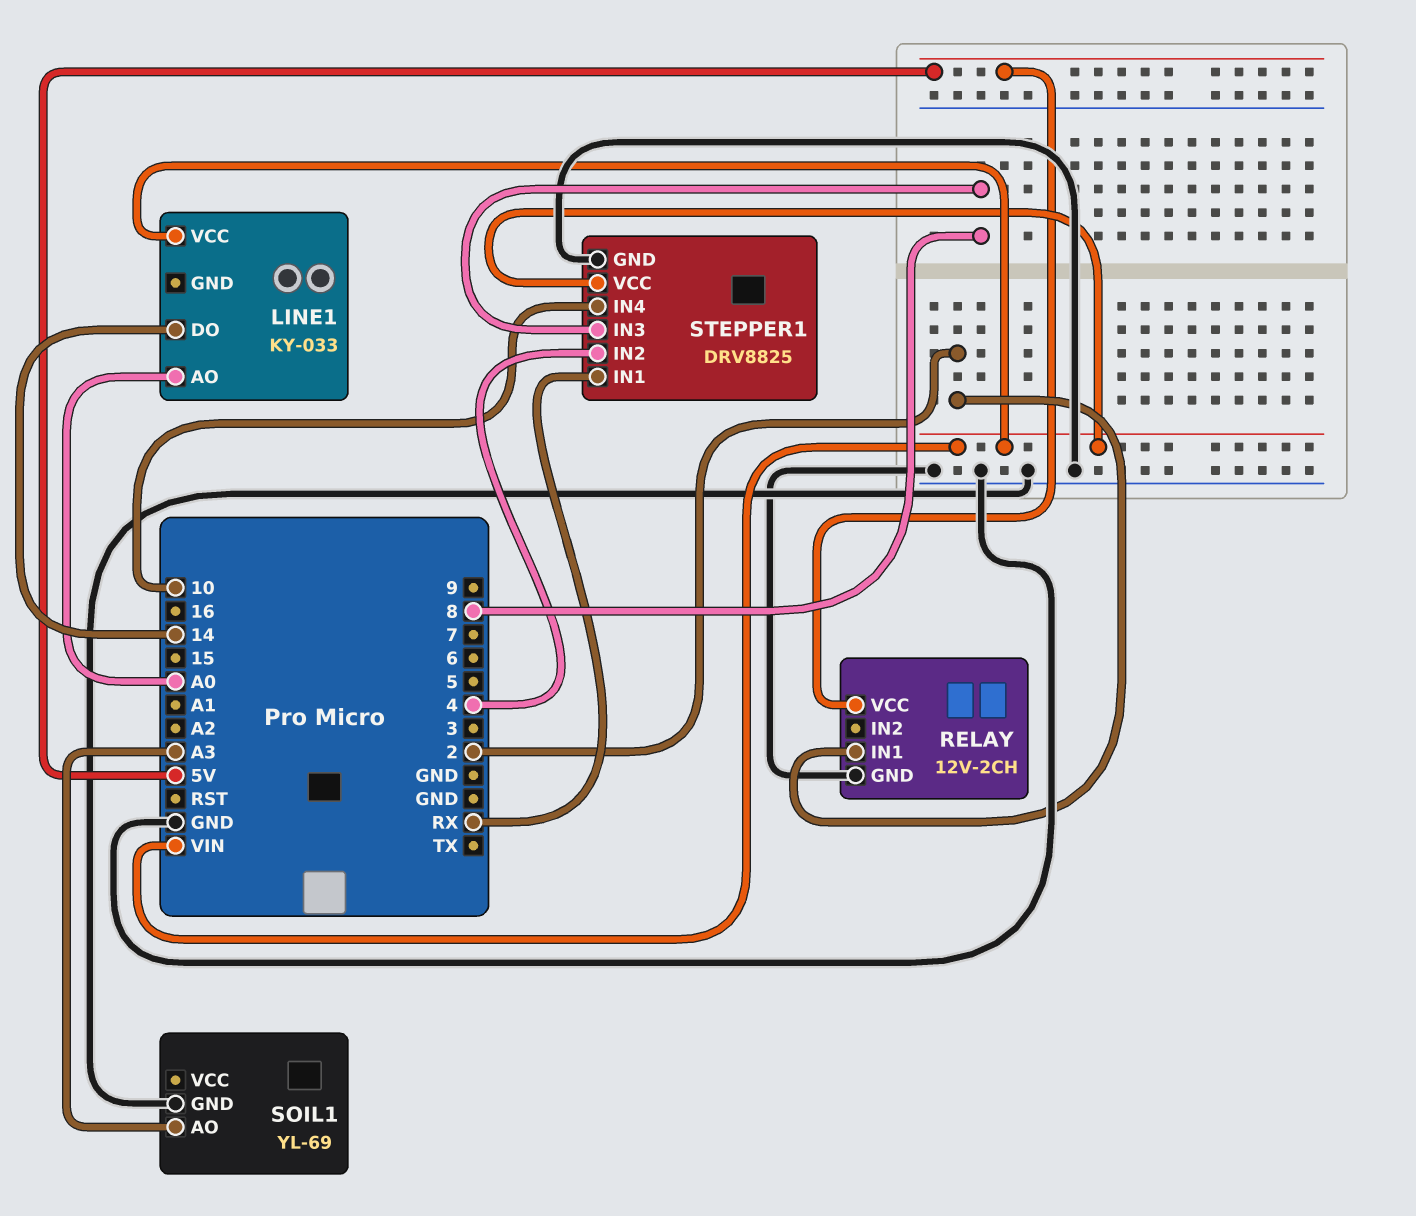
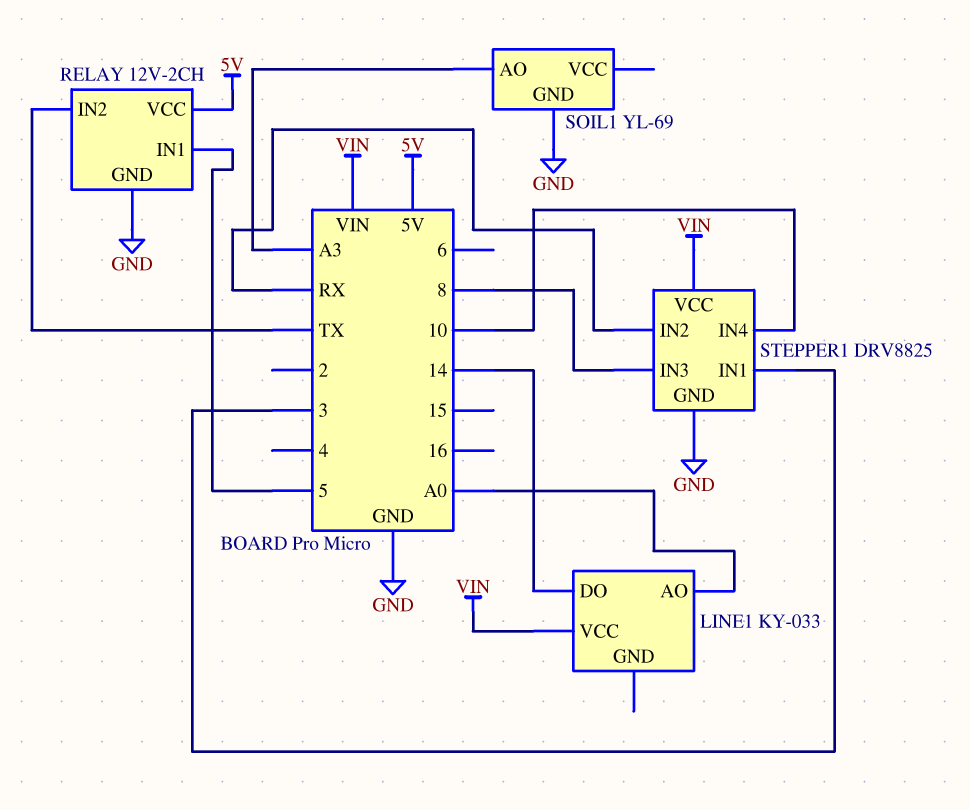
RELAY pin IN1: 2 -> 5
RELAY pin IN2: none -> TX
STEPPER1 pin IN1: RX -> 3
STEPPER1 pin IN2: 4 -> RX

